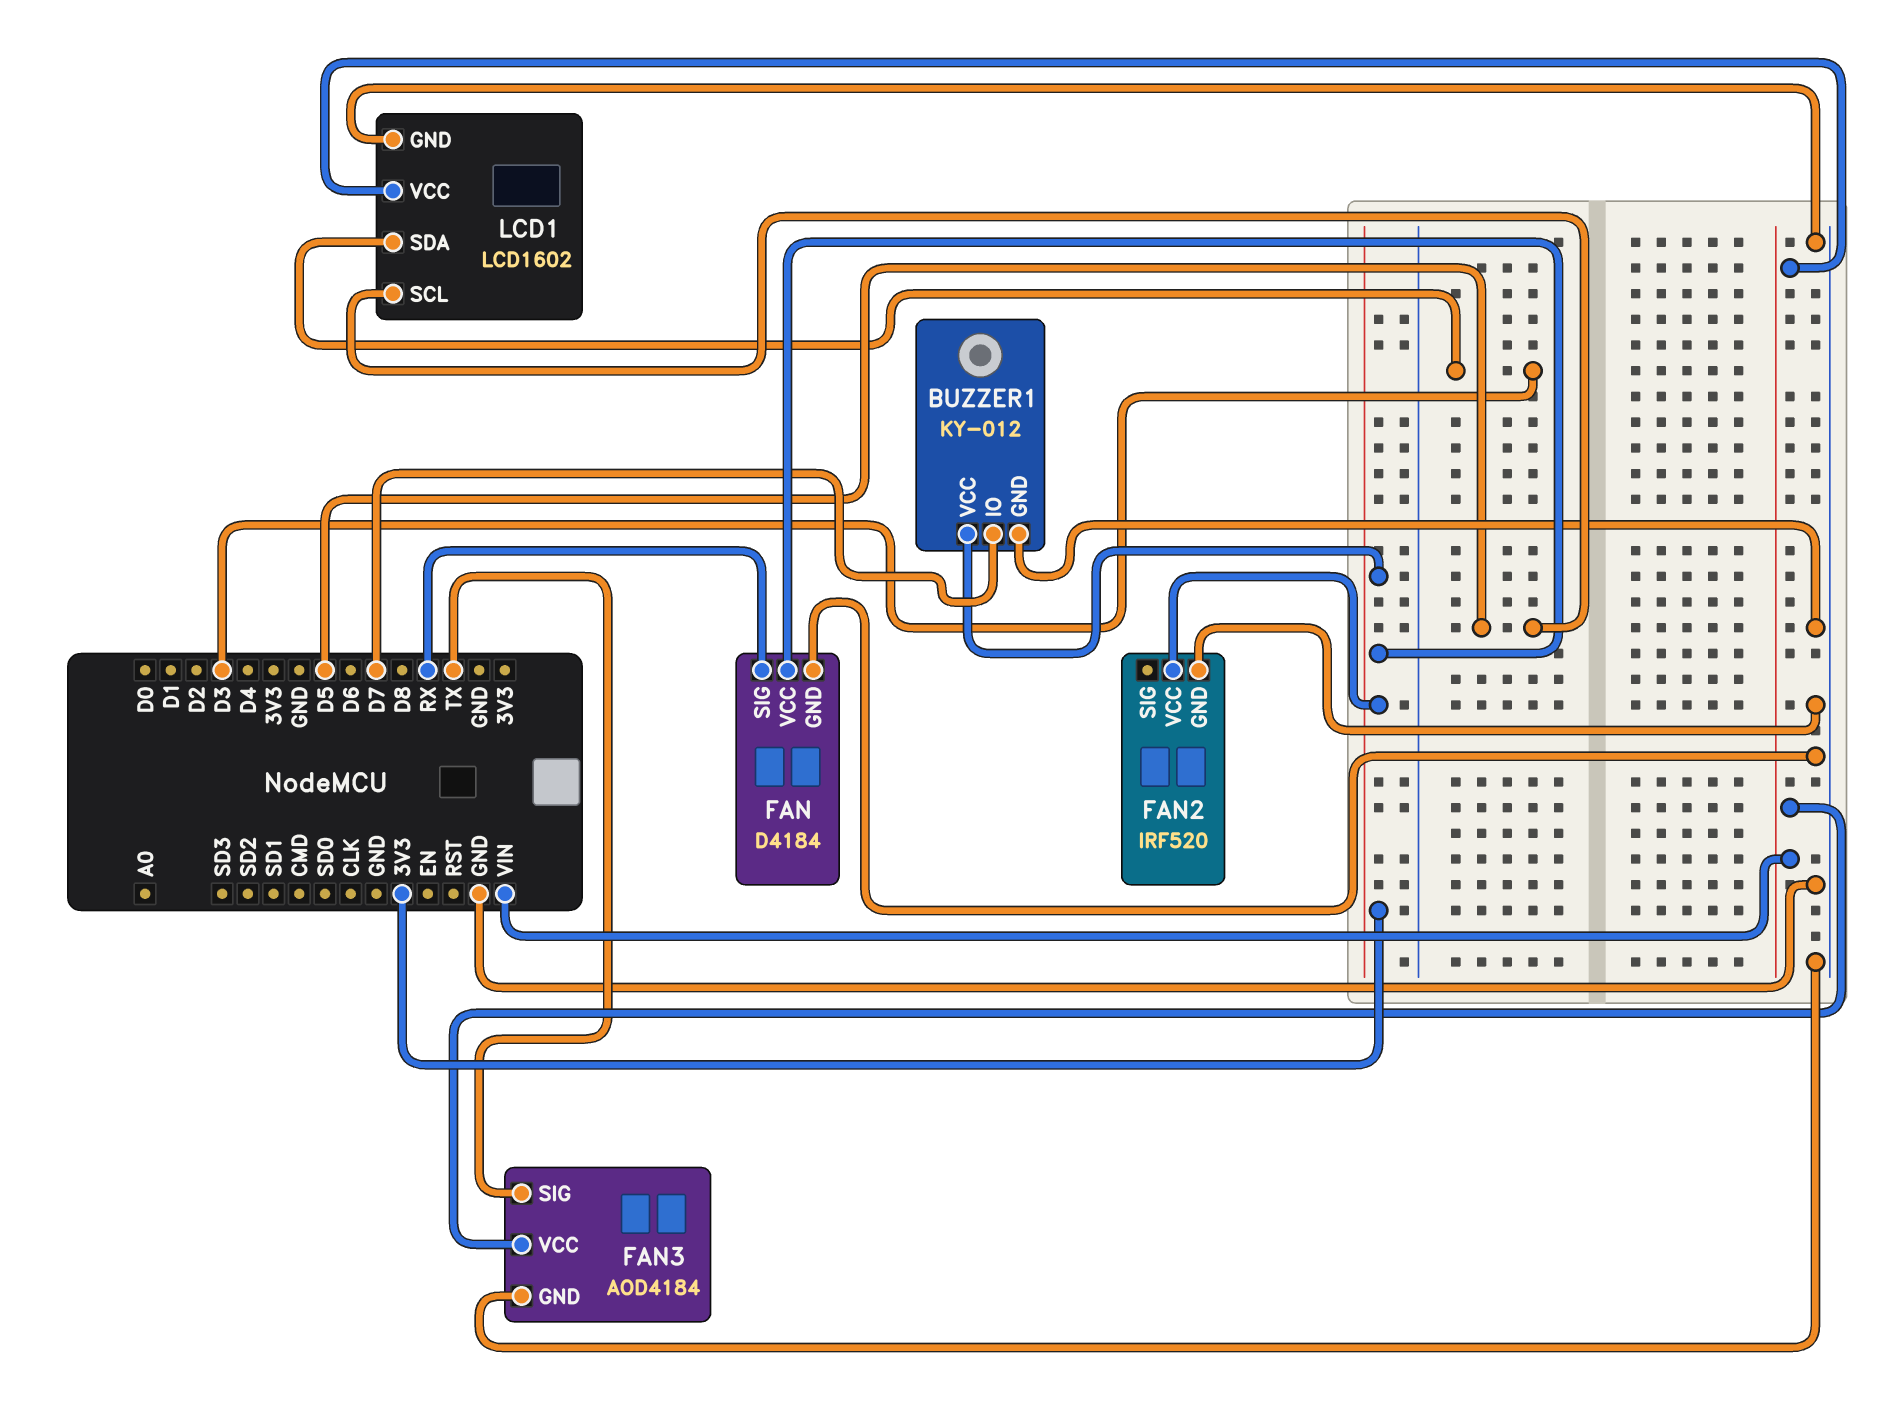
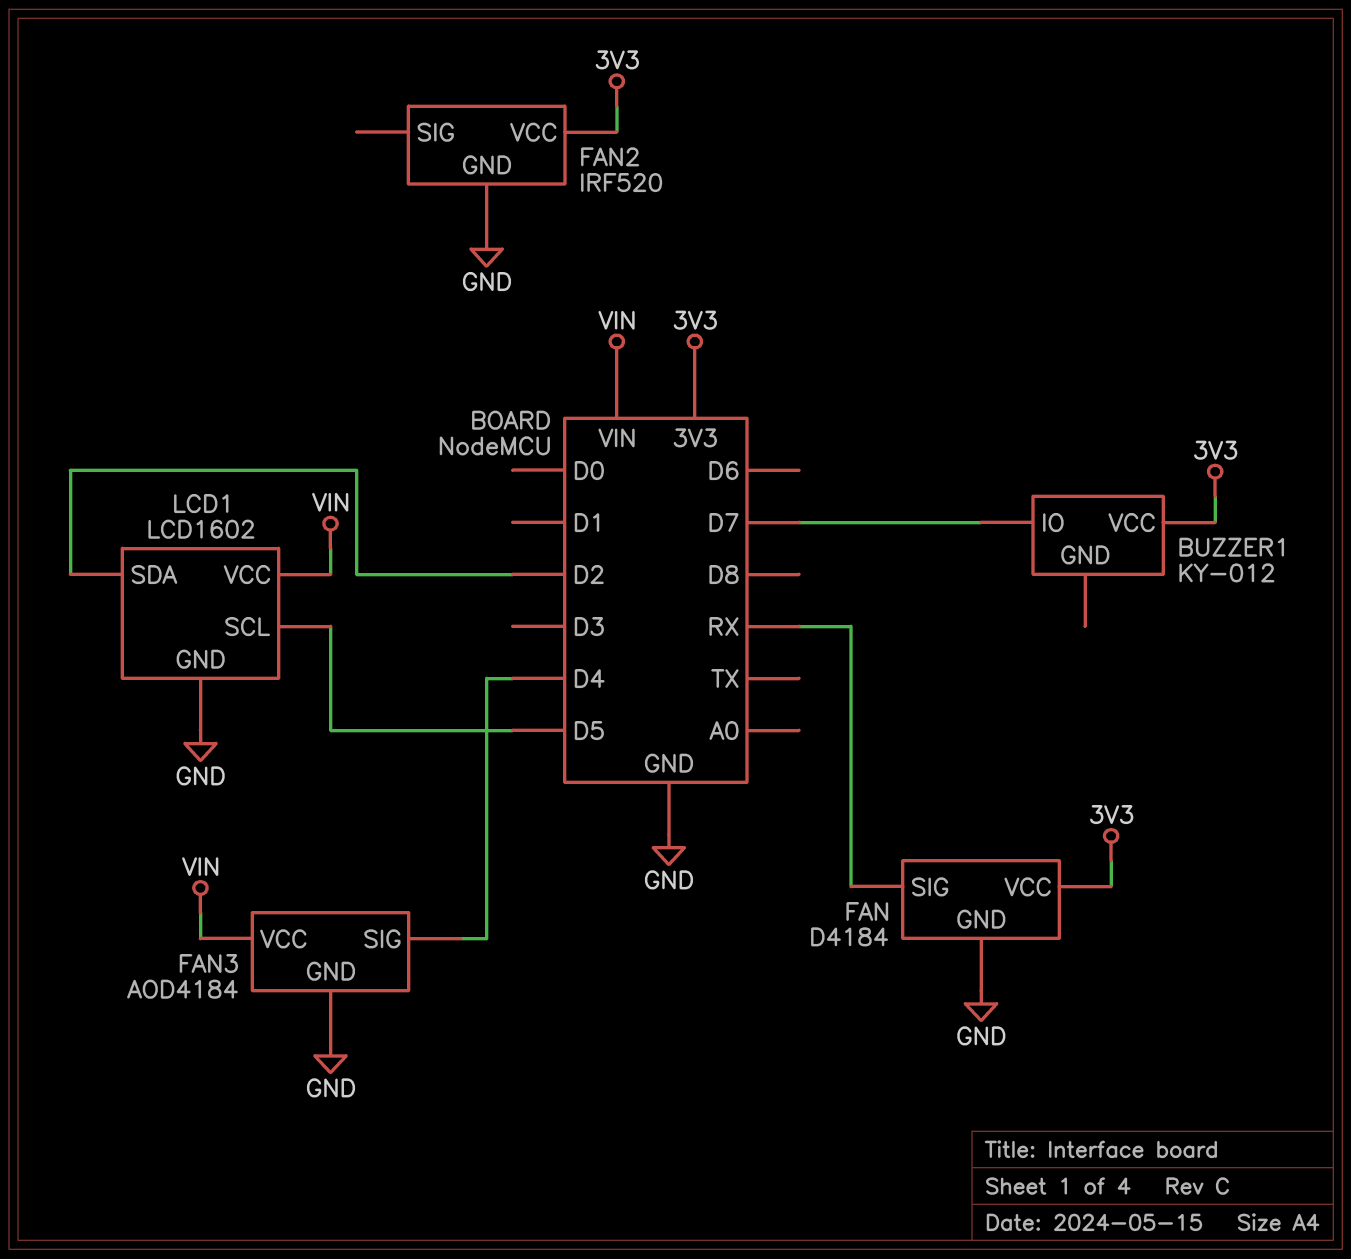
BUZZER1 pin GND: GND -> none
FAN3 pin SIG: TX -> D4
LCD1 pin SDA: D3 -> D2

